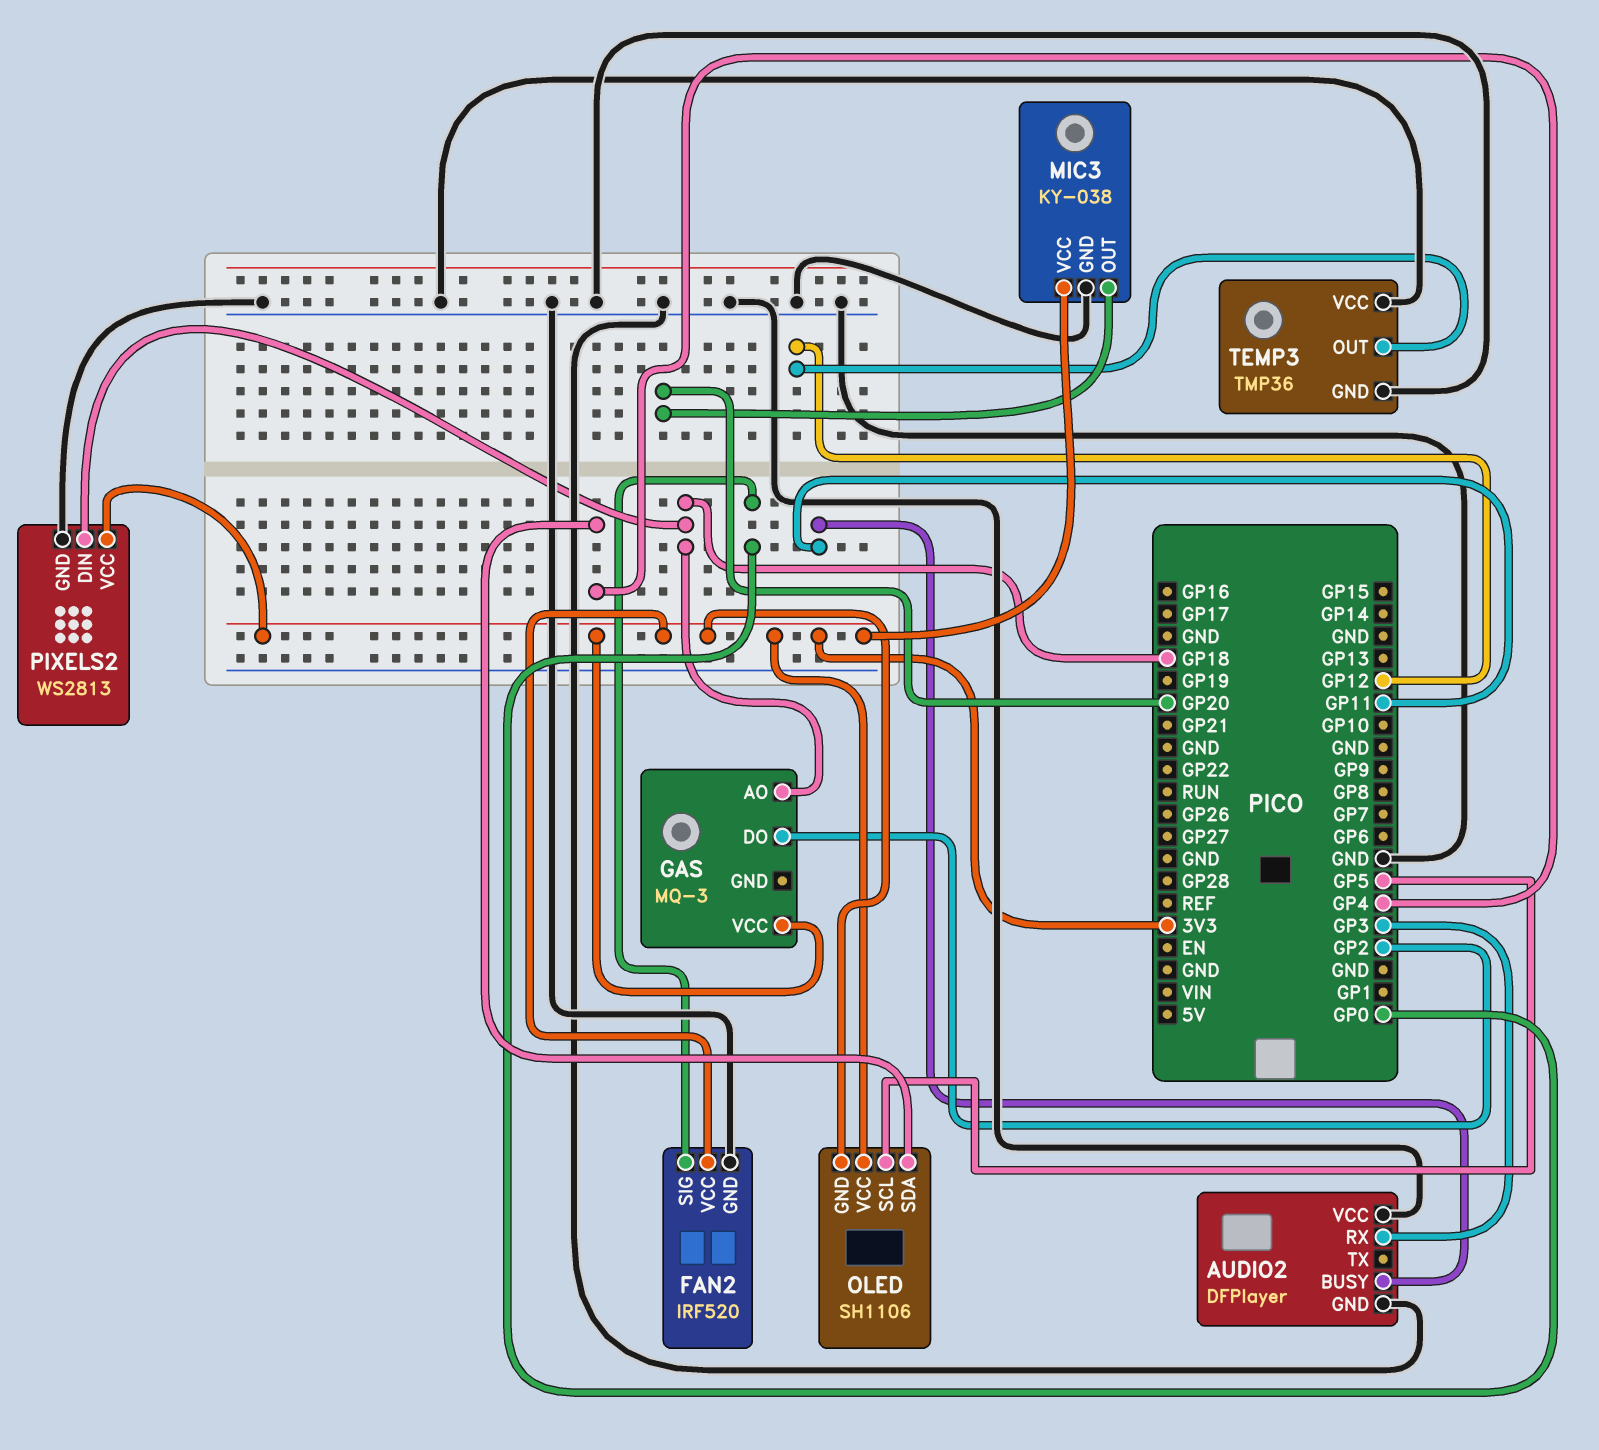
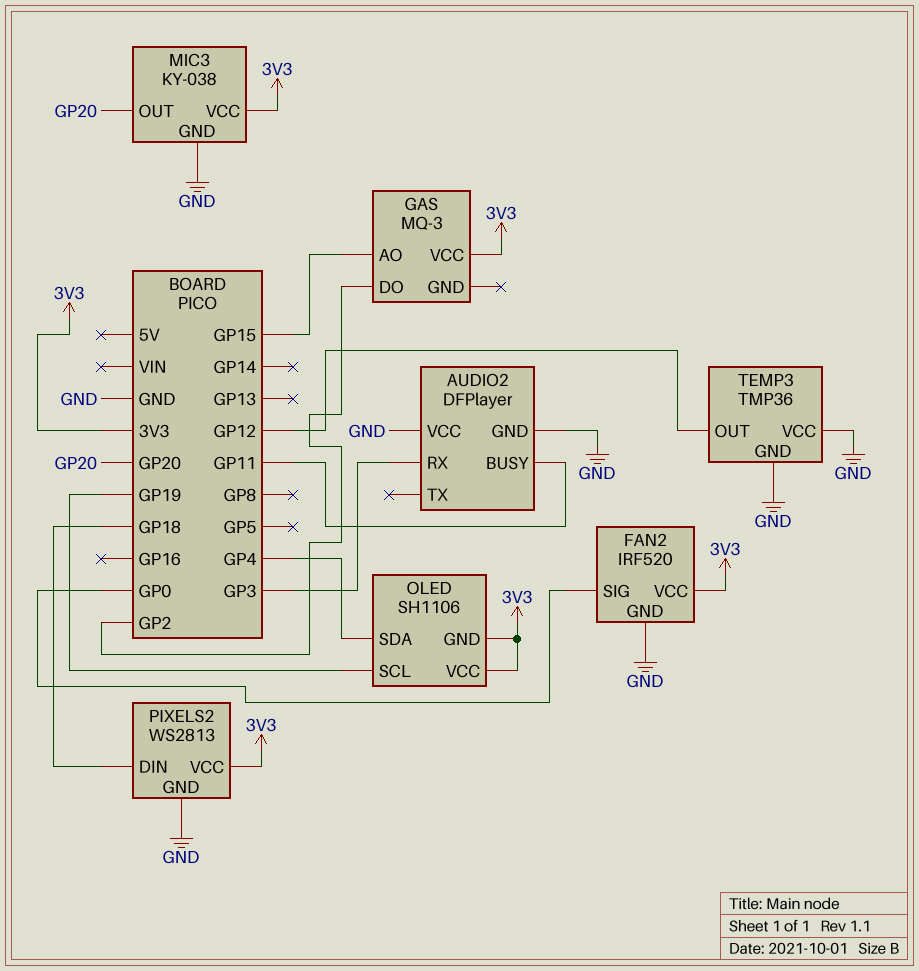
GAS pin AO: GP18 -> GP15
OLED pin SCL: GP5 -> GP19

